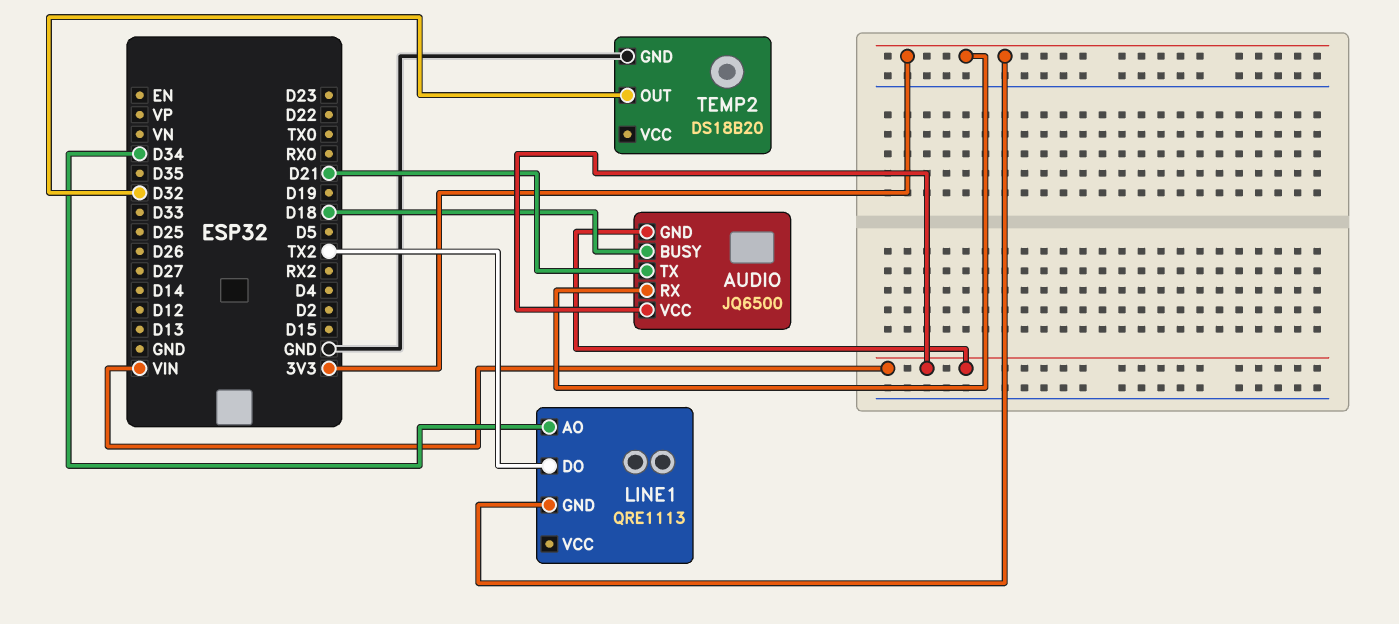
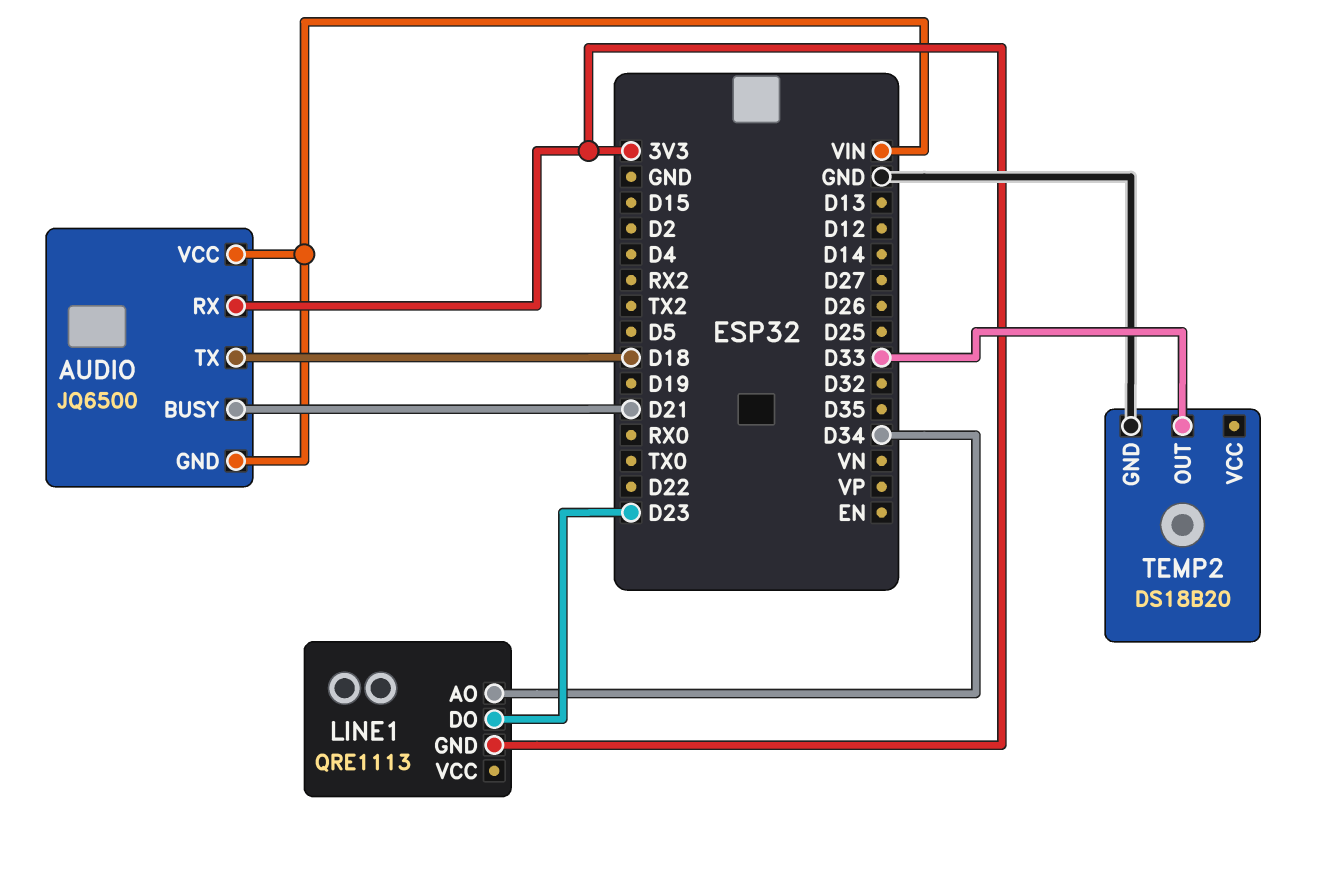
AUDIO pin BUSY: D18 -> D21
AUDIO pin TX: D21 -> D18
LINE1 pin DO: TX2 -> D23
TEMP2 pin OUT: D32 -> D33

